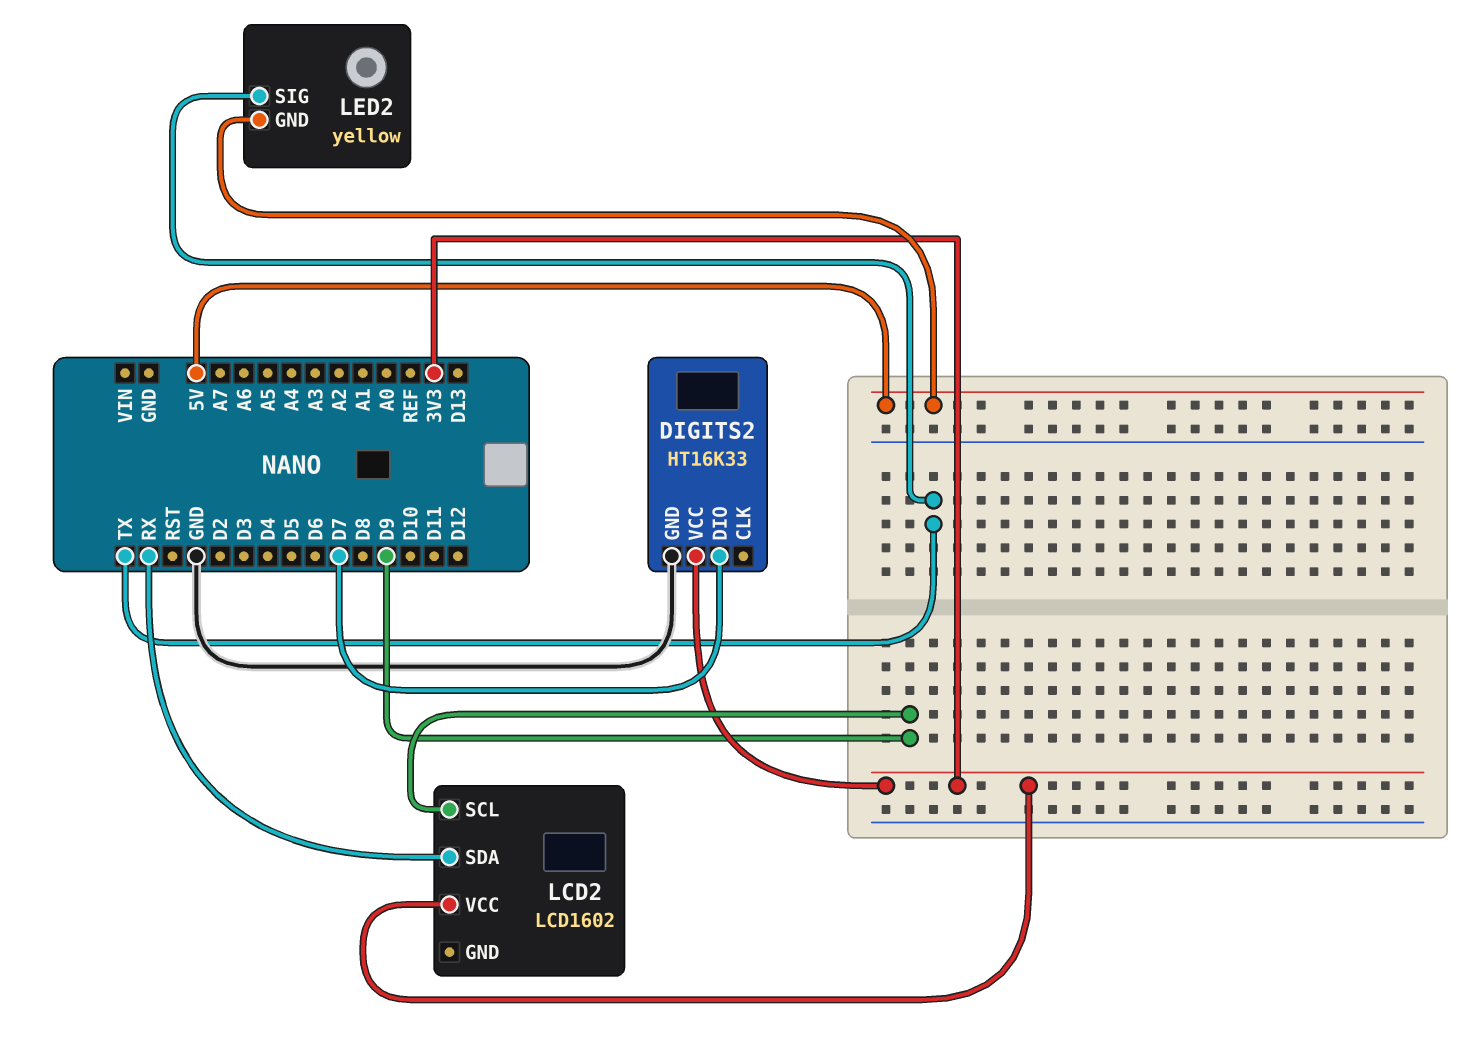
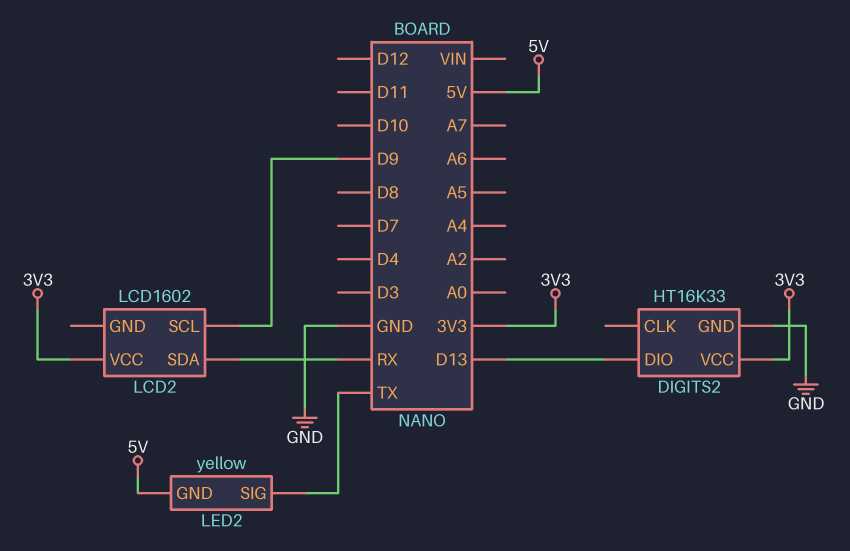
DIGITS2 pin DIO: D7 -> D13

